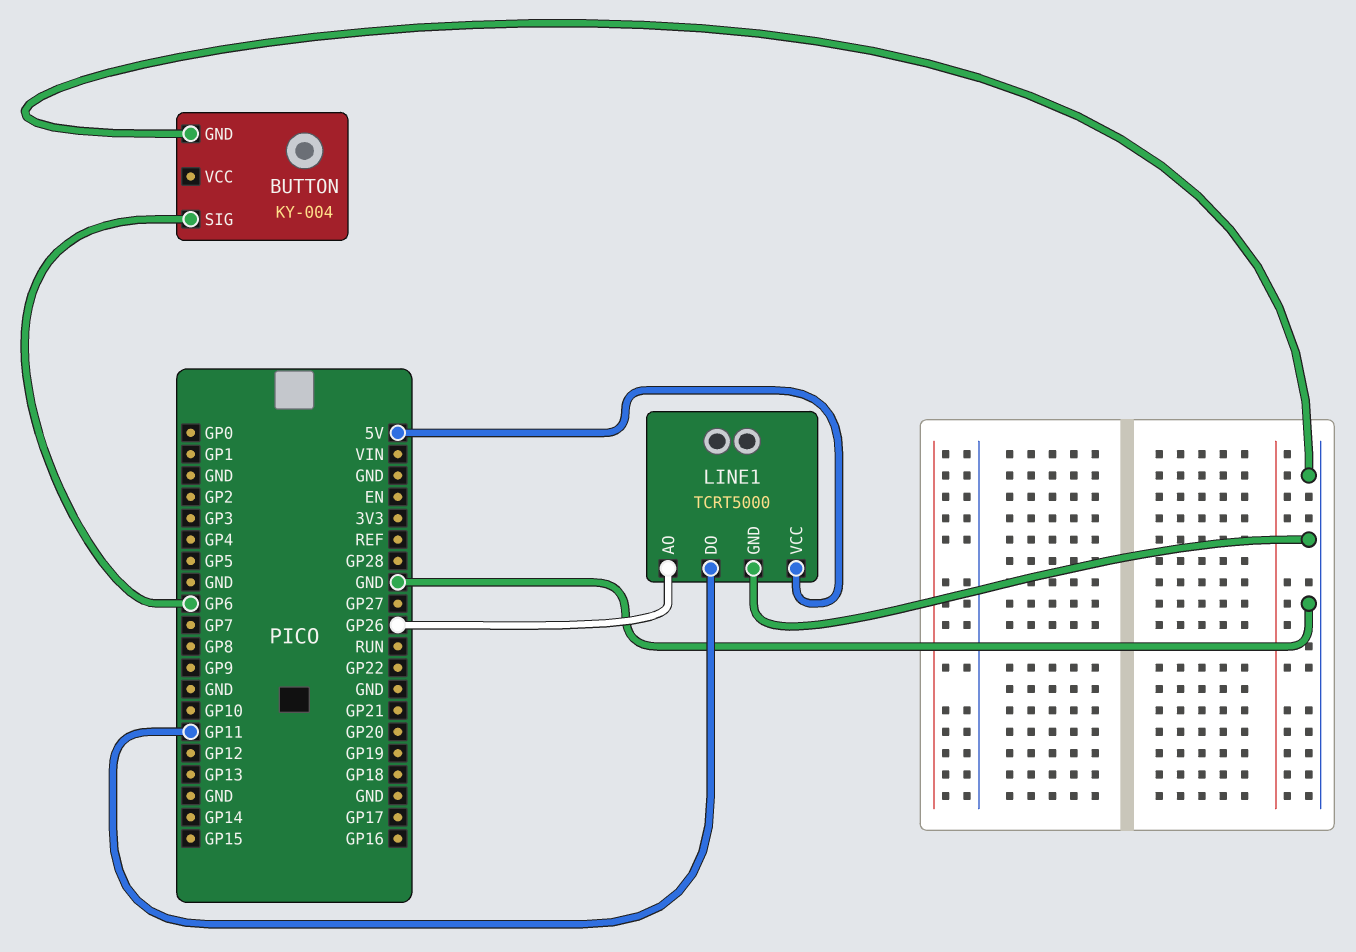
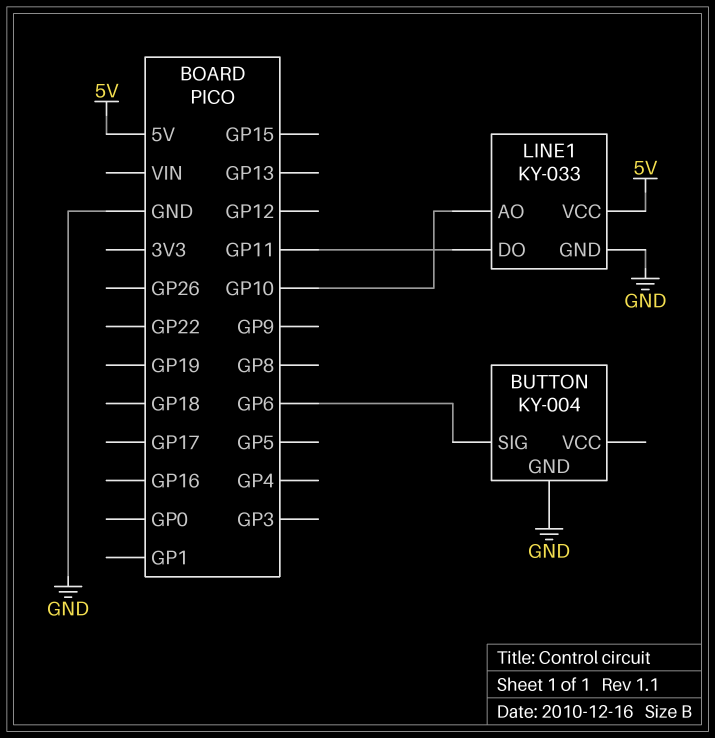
LINE1: TCRT5000 -> KY-033
LINE1 pin AO: GP26 -> GP10

